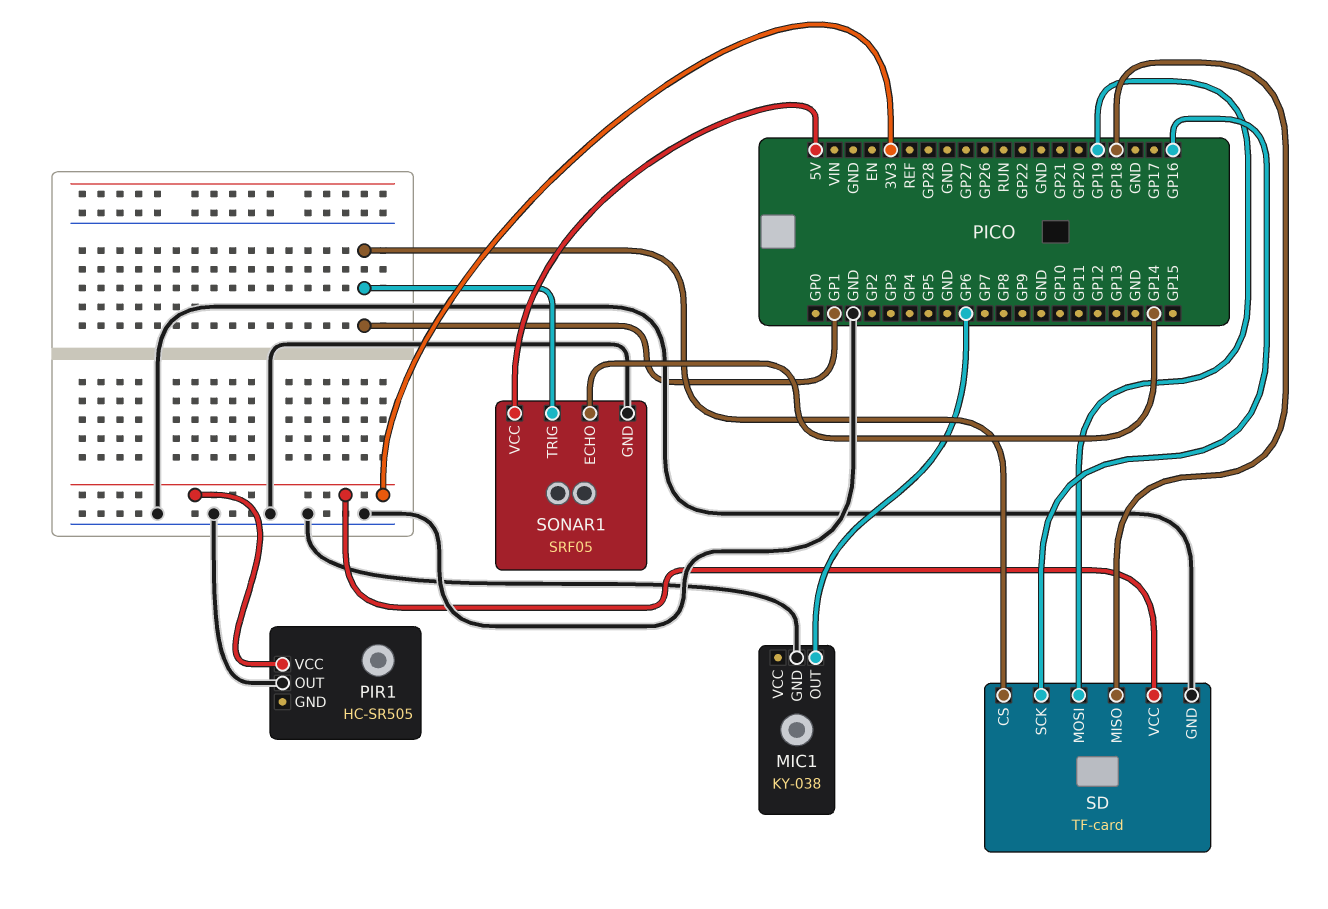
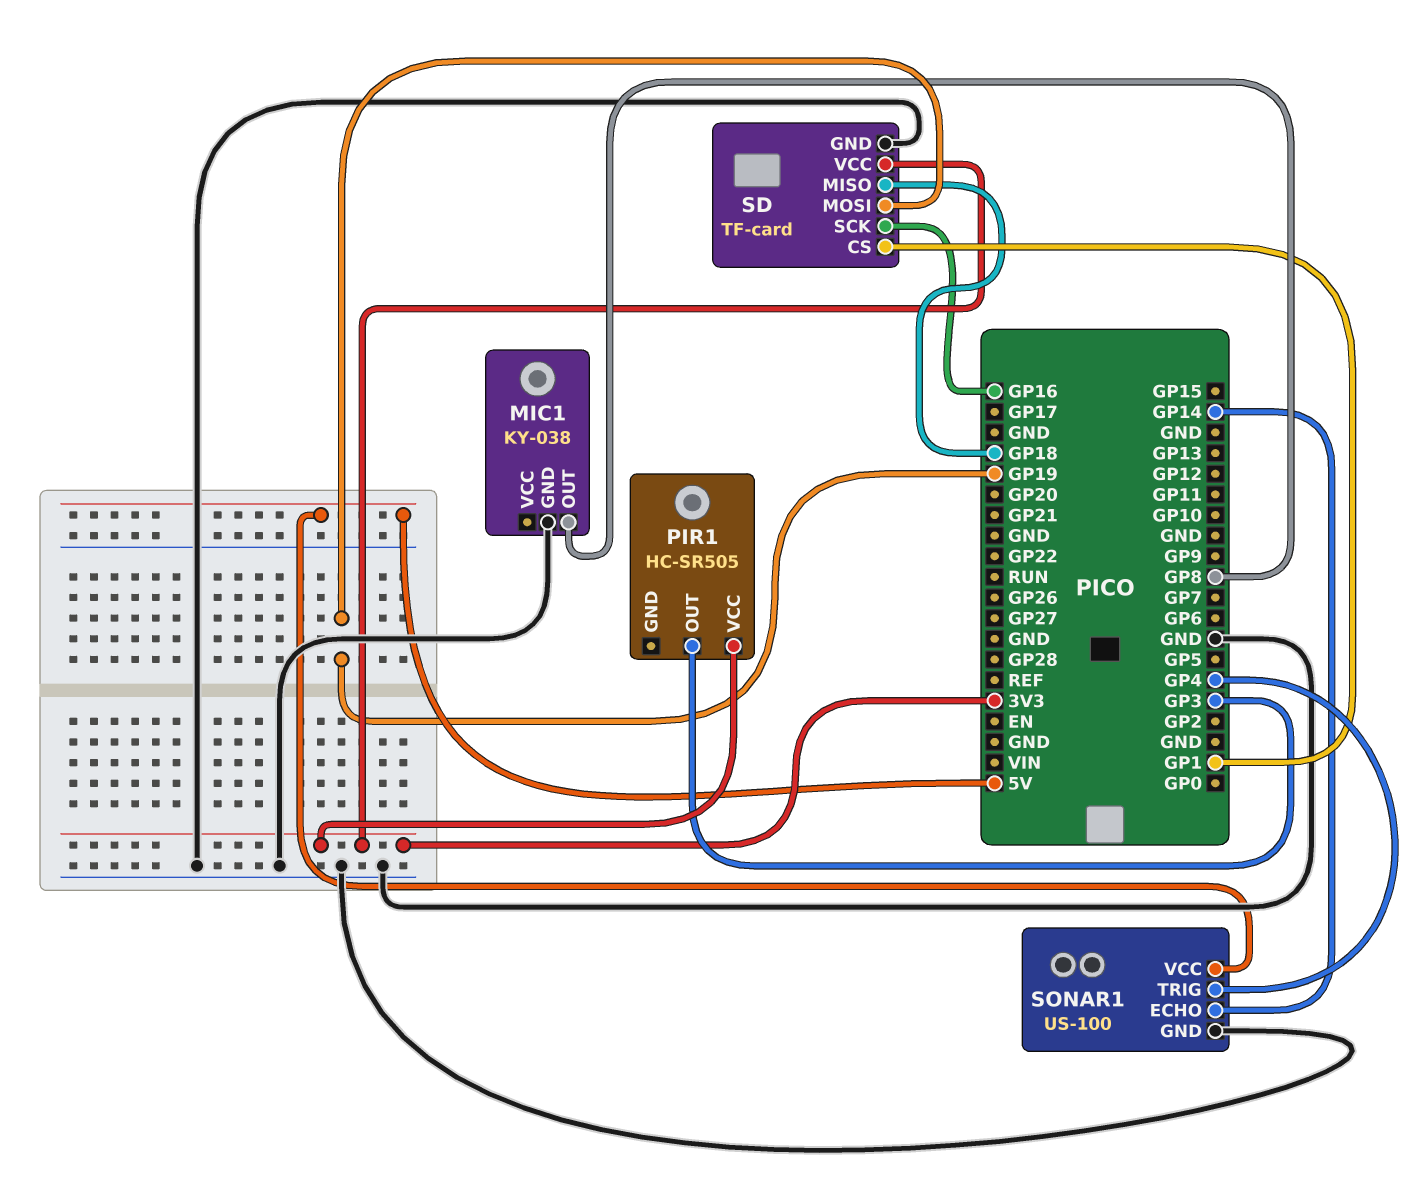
MIC1 pin OUT: GP6 -> GP8
PIR1 pin OUT: GND -> GP3
SONAR1: SRF05 -> US-100
SONAR1 pin TRIG: GP1 -> GP4

